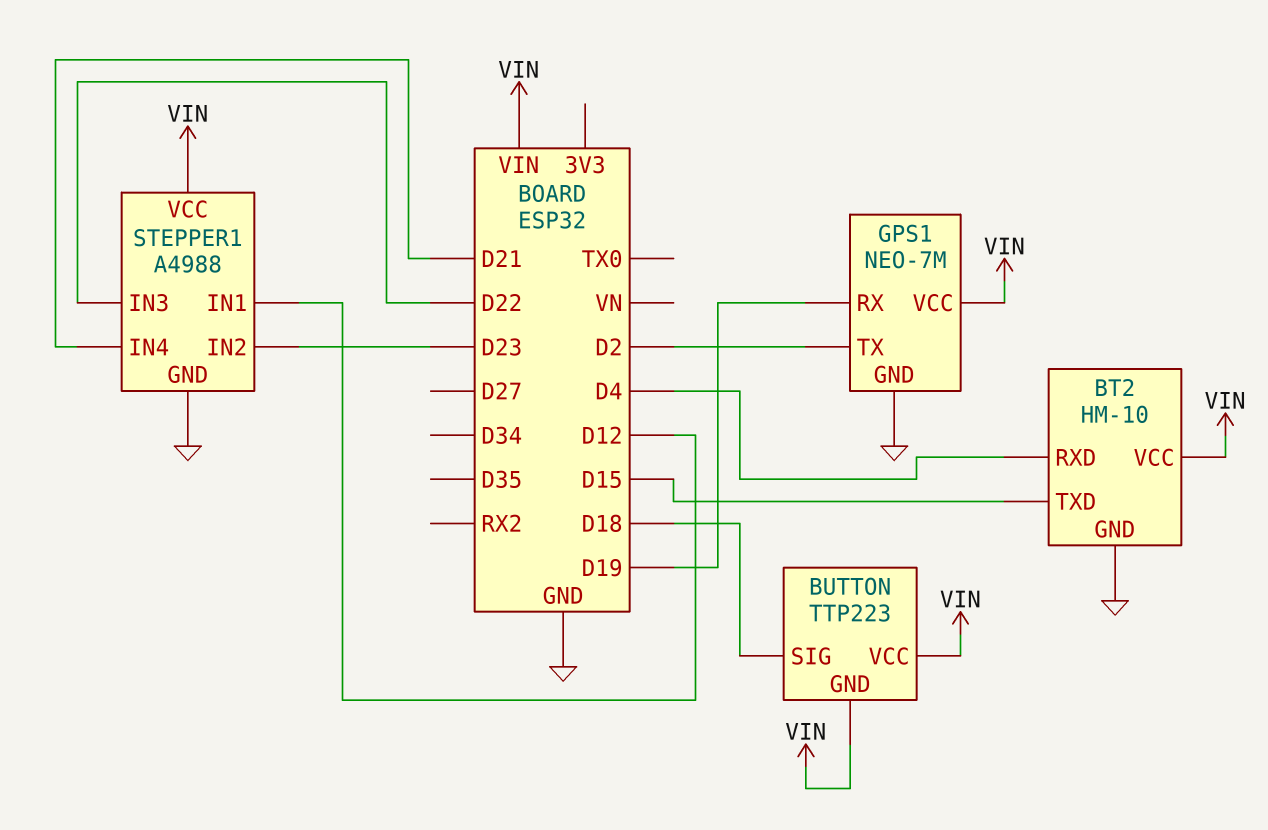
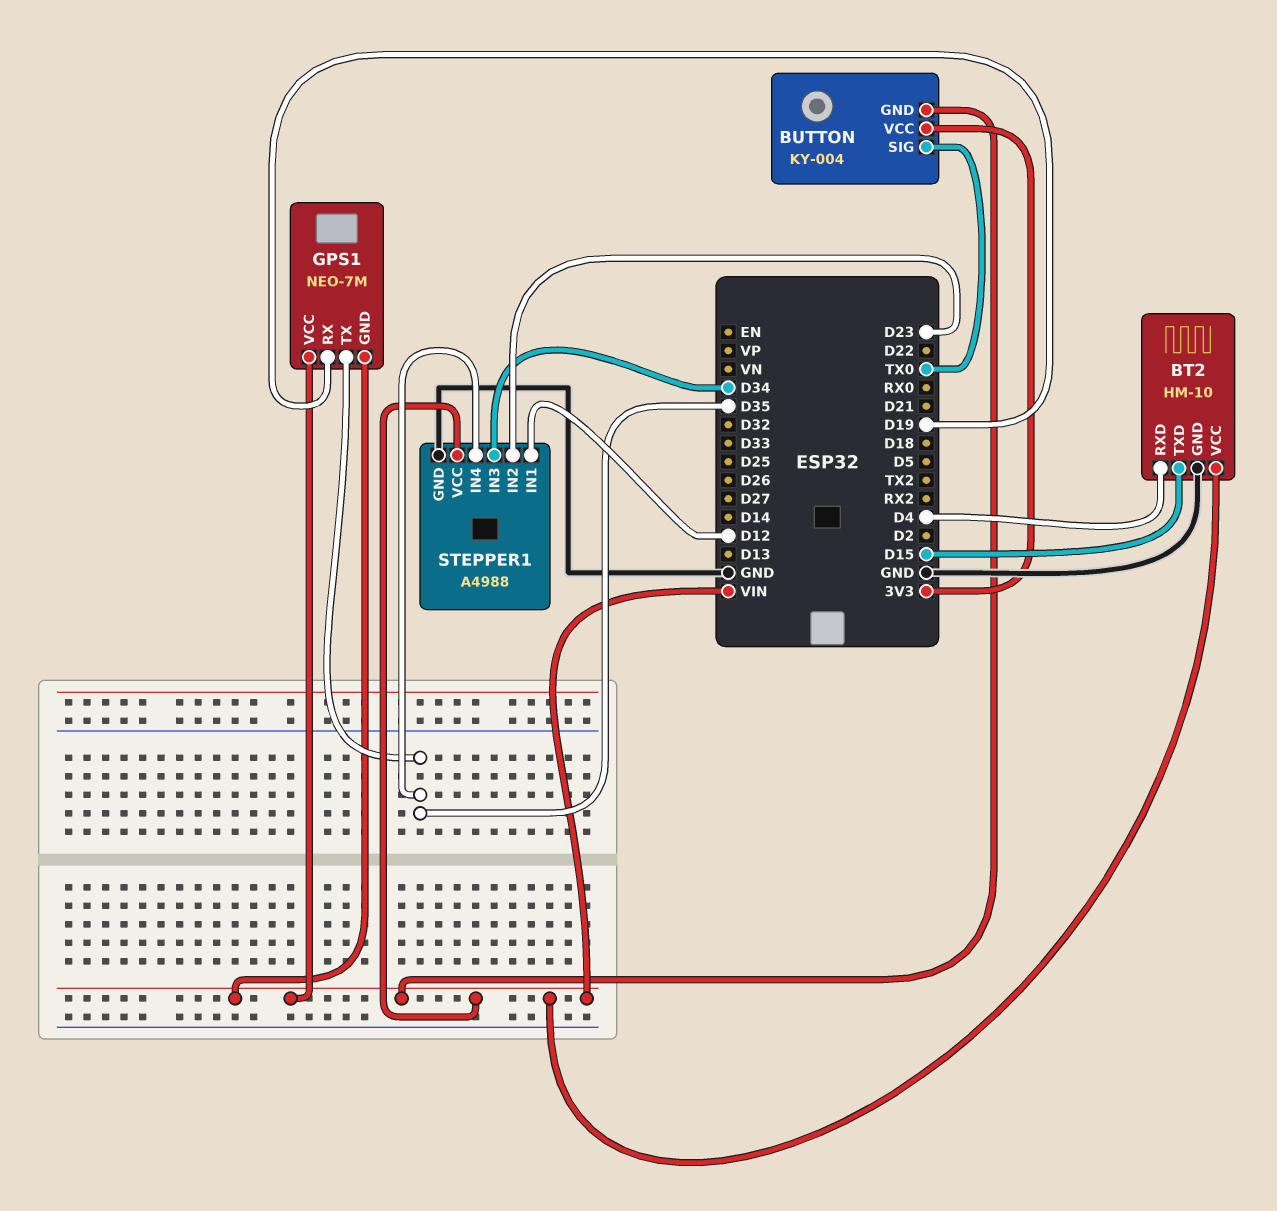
BUTTON: TTP223 -> KY-004
BUTTON pin SIG: D18 -> TX0
BUTTON pin VCC: VIN -> 3V3
GPS1 pin GND: GND -> VIN
GPS1 pin TX: D2 -> D35
STEPPER1 pin IN3: D22 -> D34
STEPPER1 pin IN4: D21 -> D35

